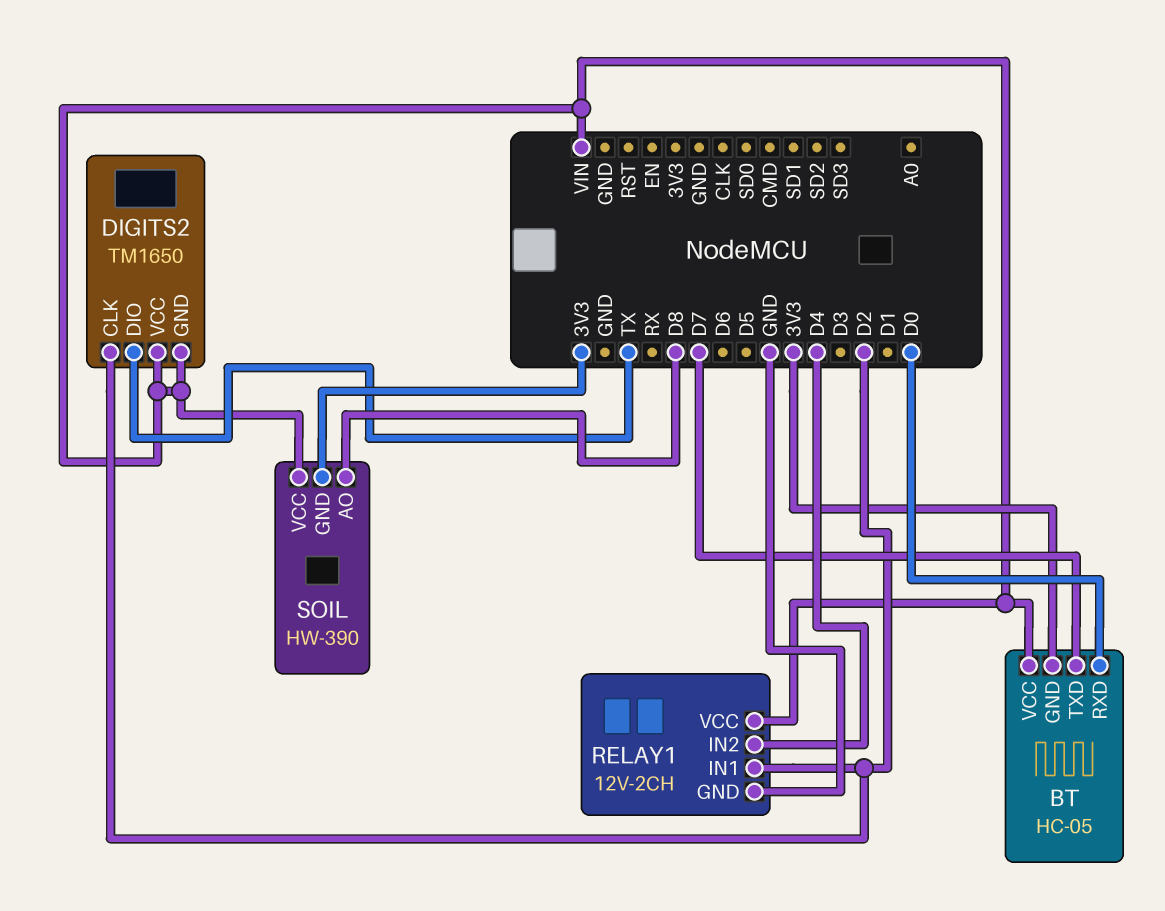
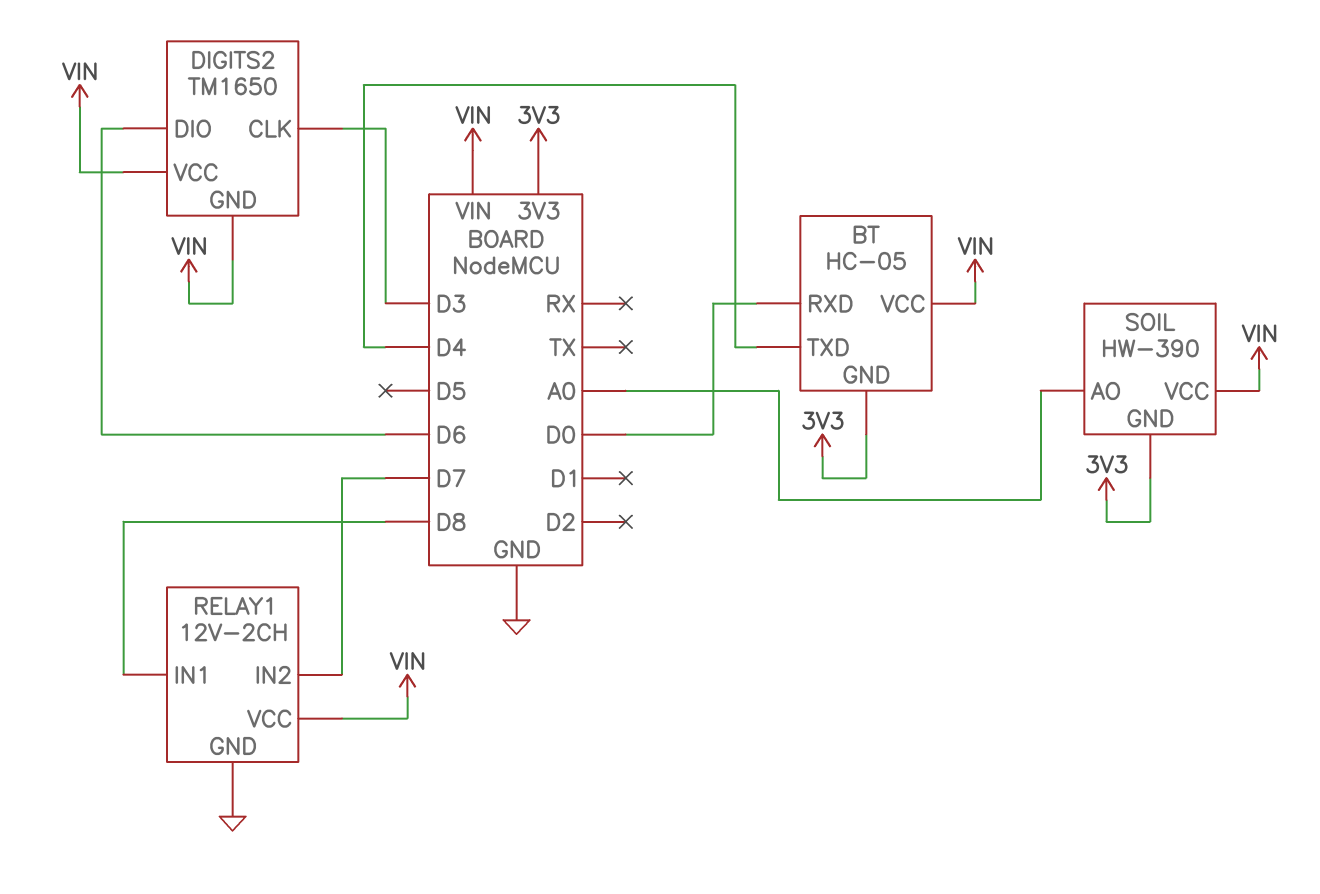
BT pin TXD: D7 -> D4
DIGITS2 pin CLK: D2 -> D3
DIGITS2 pin DIO: TX -> D6
RELAY1 pin IN1: D2 -> D8
RELAY1 pin IN2: D4 -> D7
SOIL pin AO: D8 -> A0

